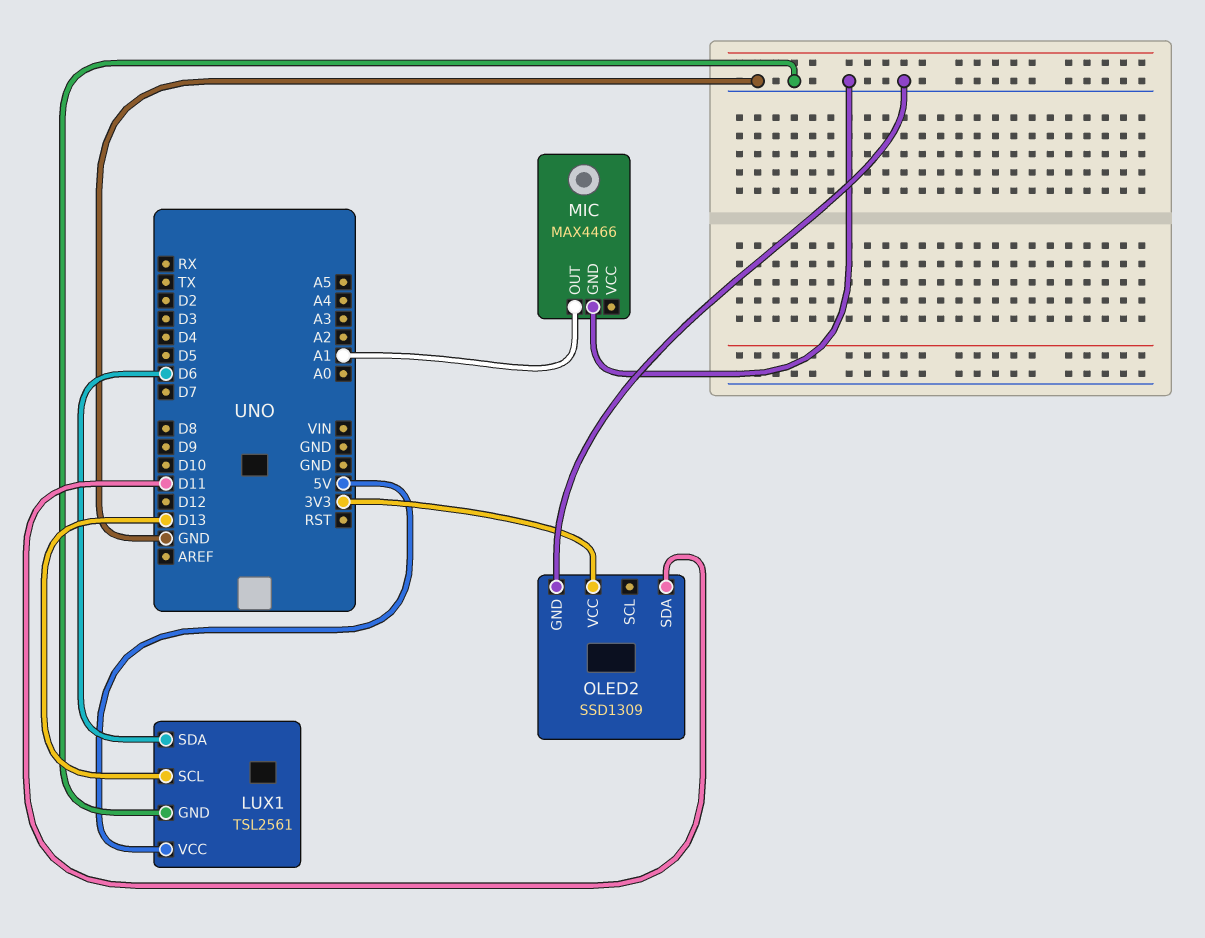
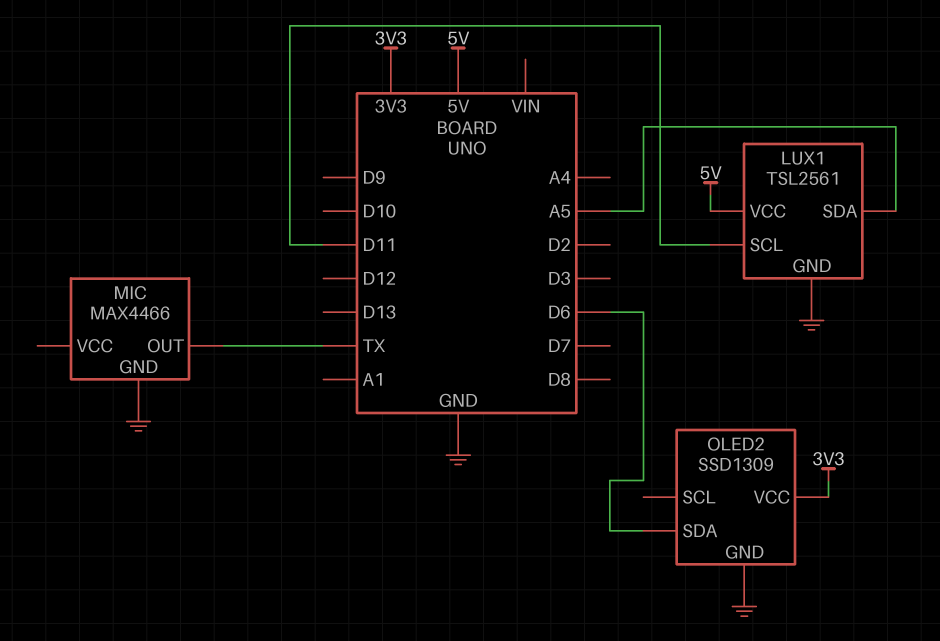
LUX1 pin SCL: D13 -> D11
LUX1 pin SDA: D6 -> A5
MIC pin OUT: A1 -> TX
OLED2 pin SDA: D11 -> D6

